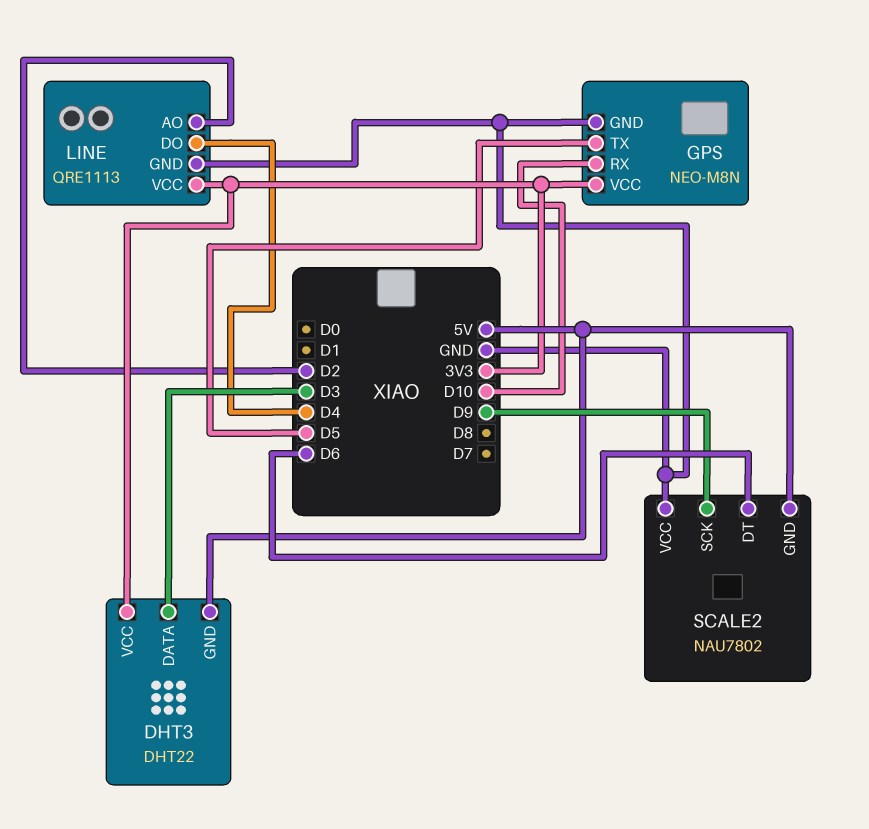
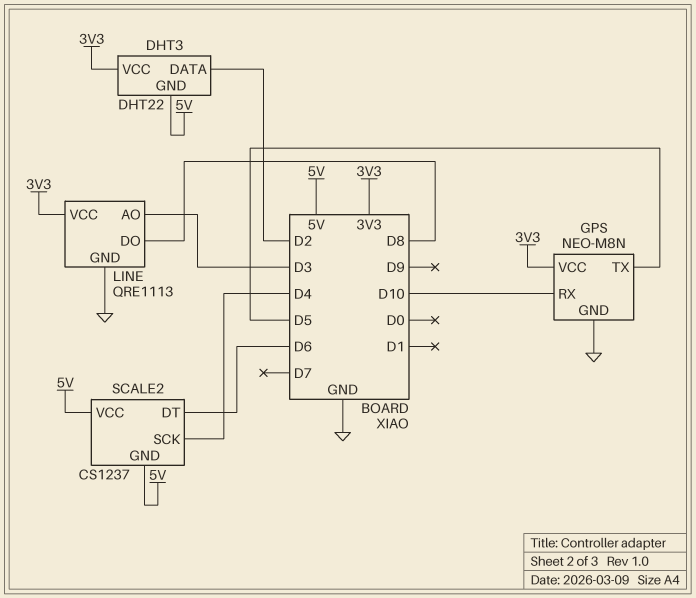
DHT3 pin DATA: D3 -> D2
LINE pin AO: D2 -> D3
LINE pin DO: D4 -> D8
SCALE2: NAU7802 -> CS1237
SCALE2 pin SCK: D9 -> D4
SCALE2 pin VCC: GND -> 5V

